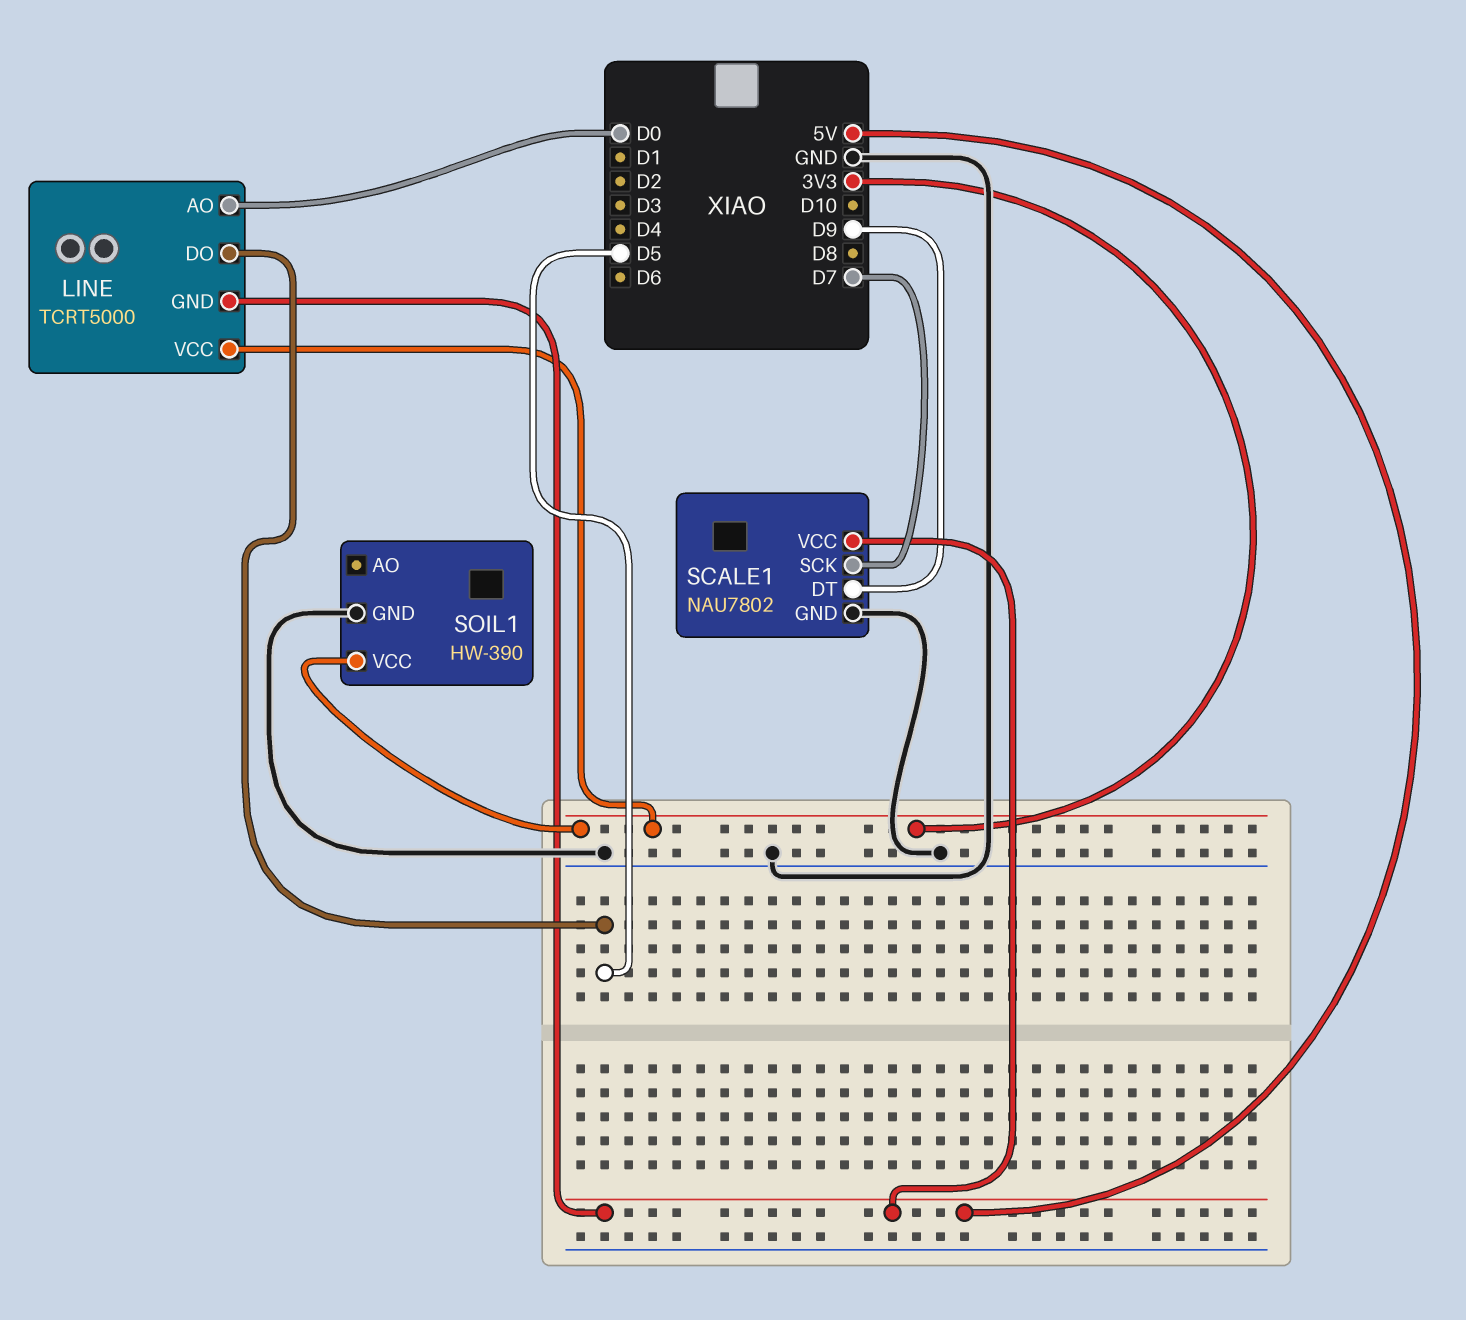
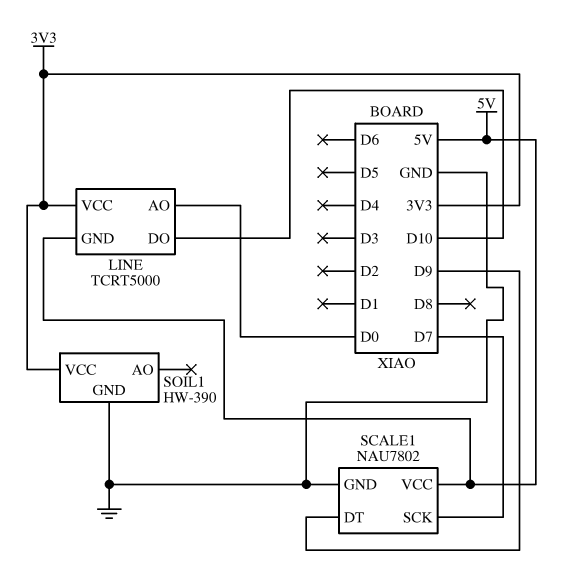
LINE pin DO: D5 -> D10

